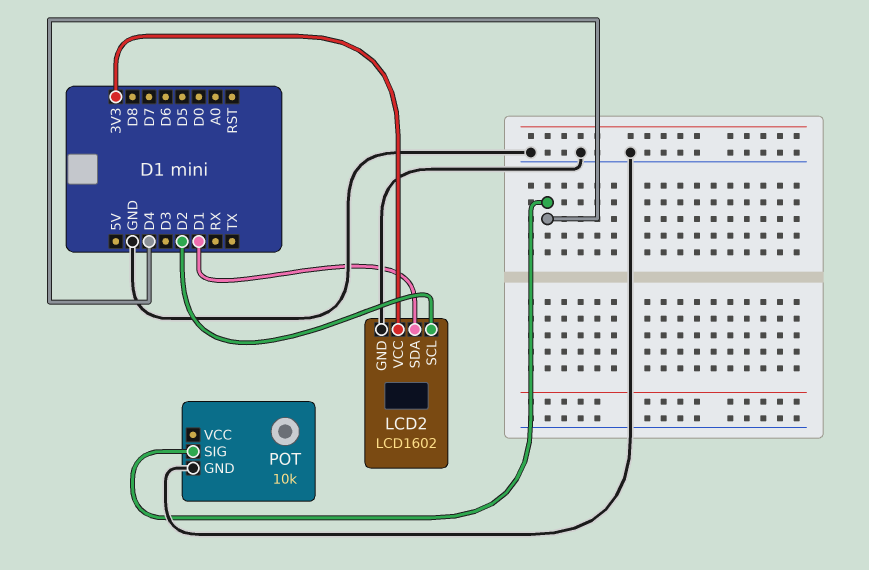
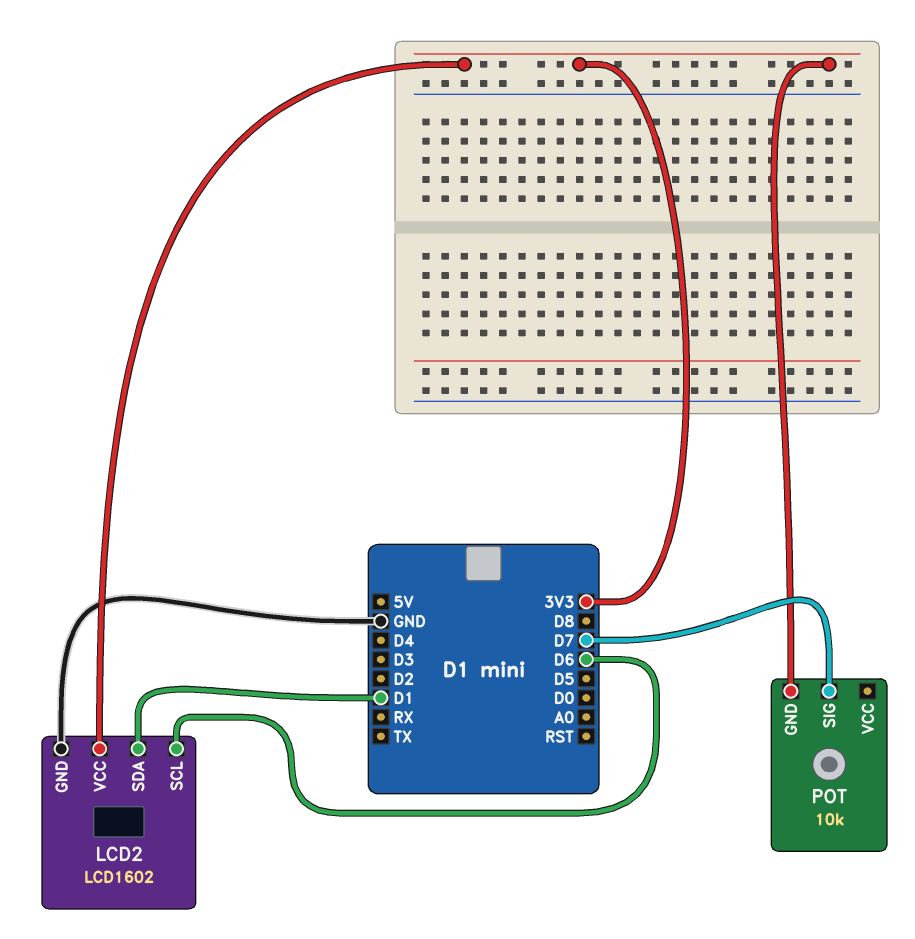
LCD2 pin SCL: D2 -> D6
POT pin GND: GND -> 3V3
POT pin SIG: D4 -> D7

